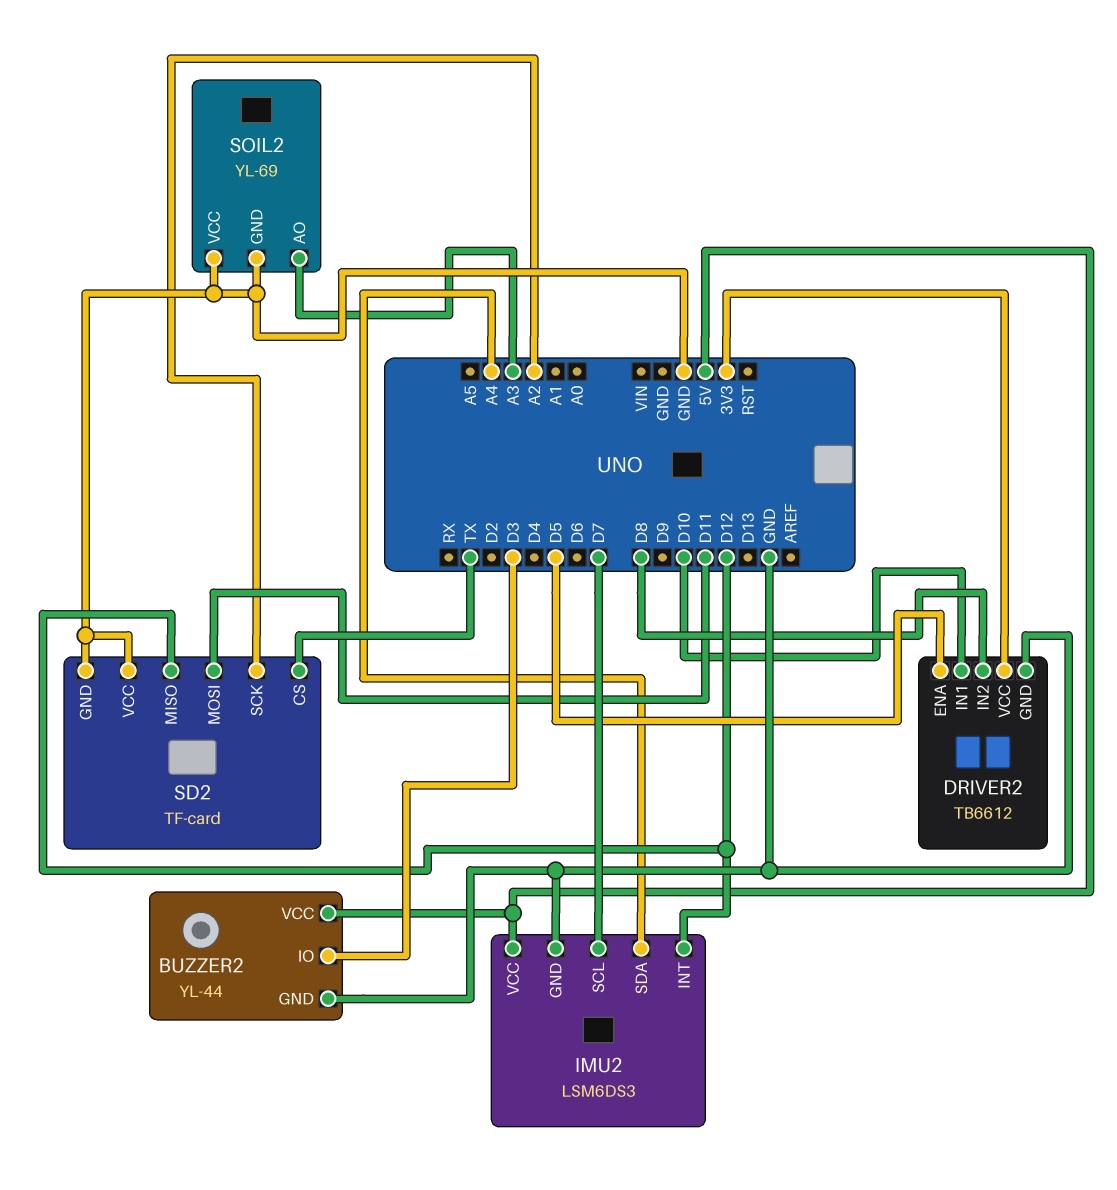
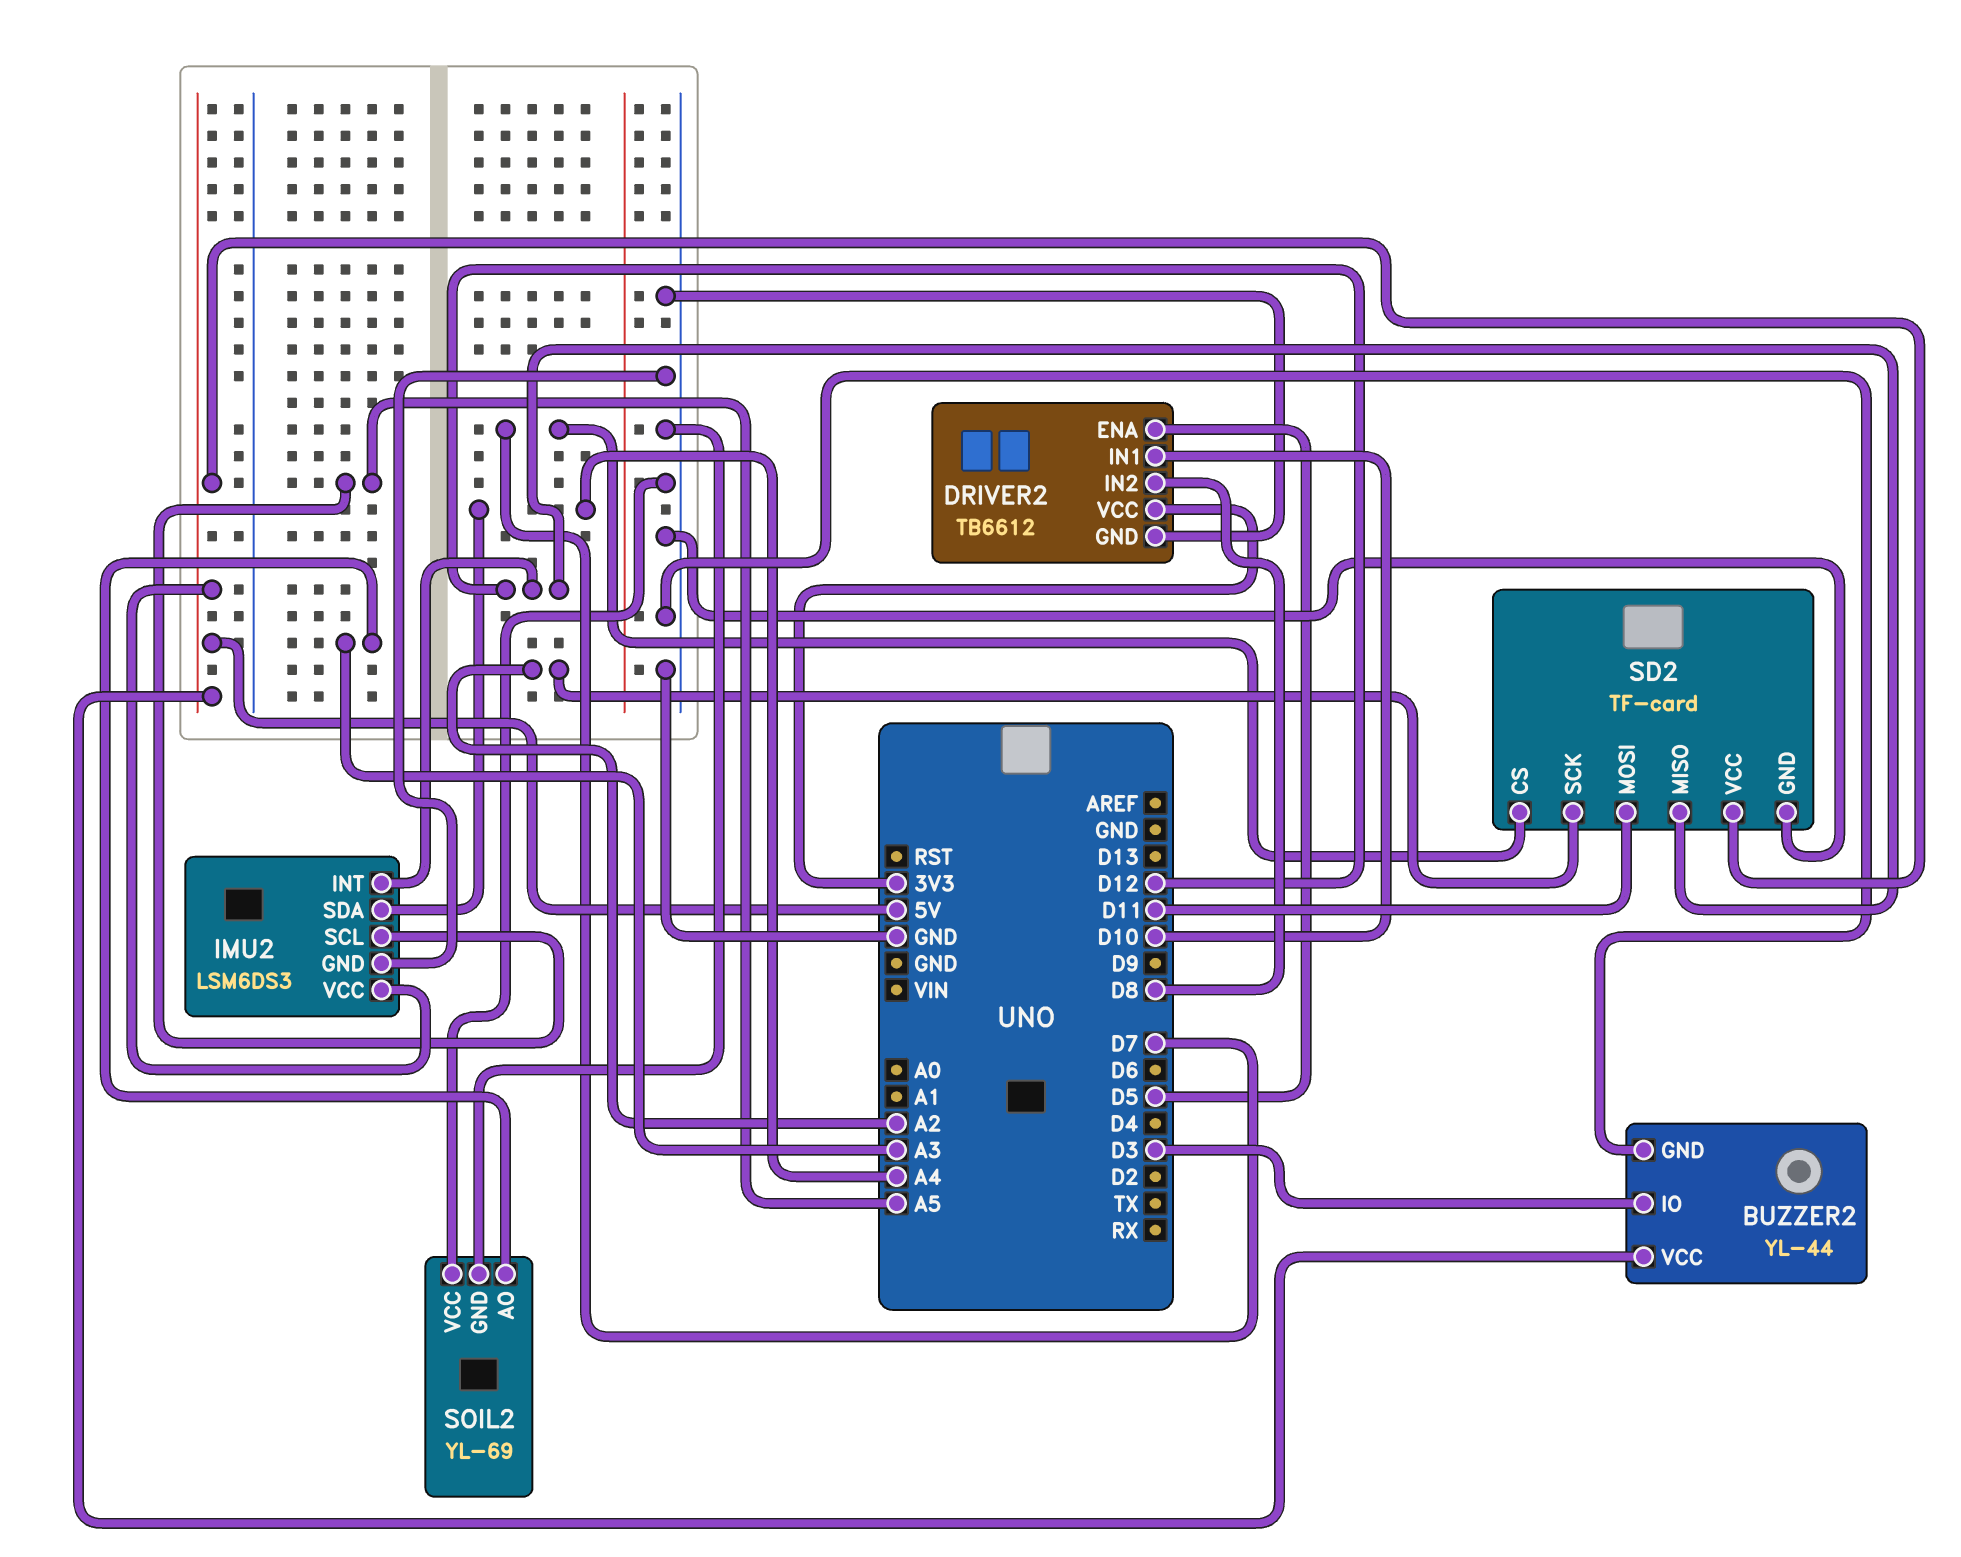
IMU2 pin SCL: D7 -> A5
SD2 pin CS: TX -> D7
SD2 pin VCC: GND -> 5V

